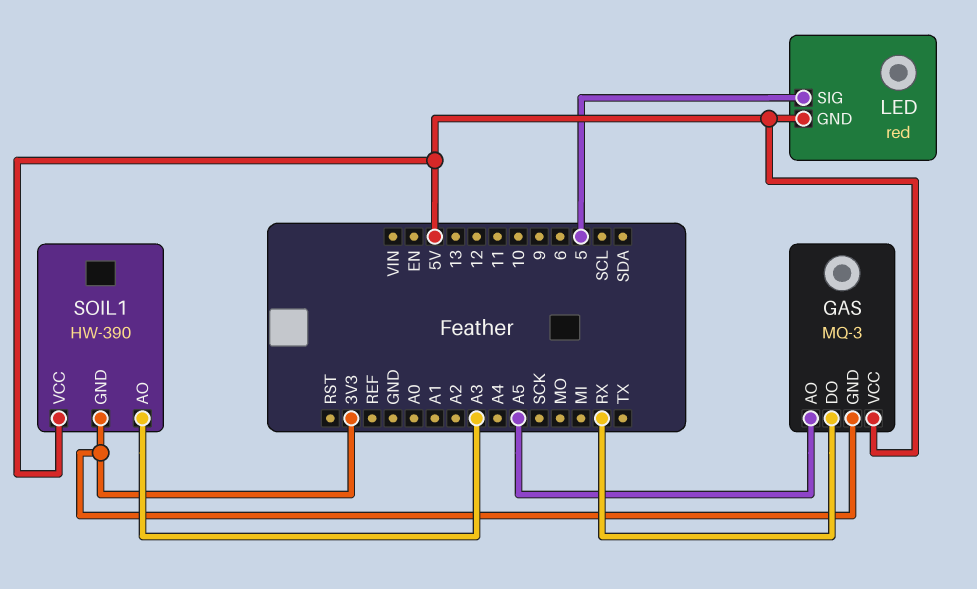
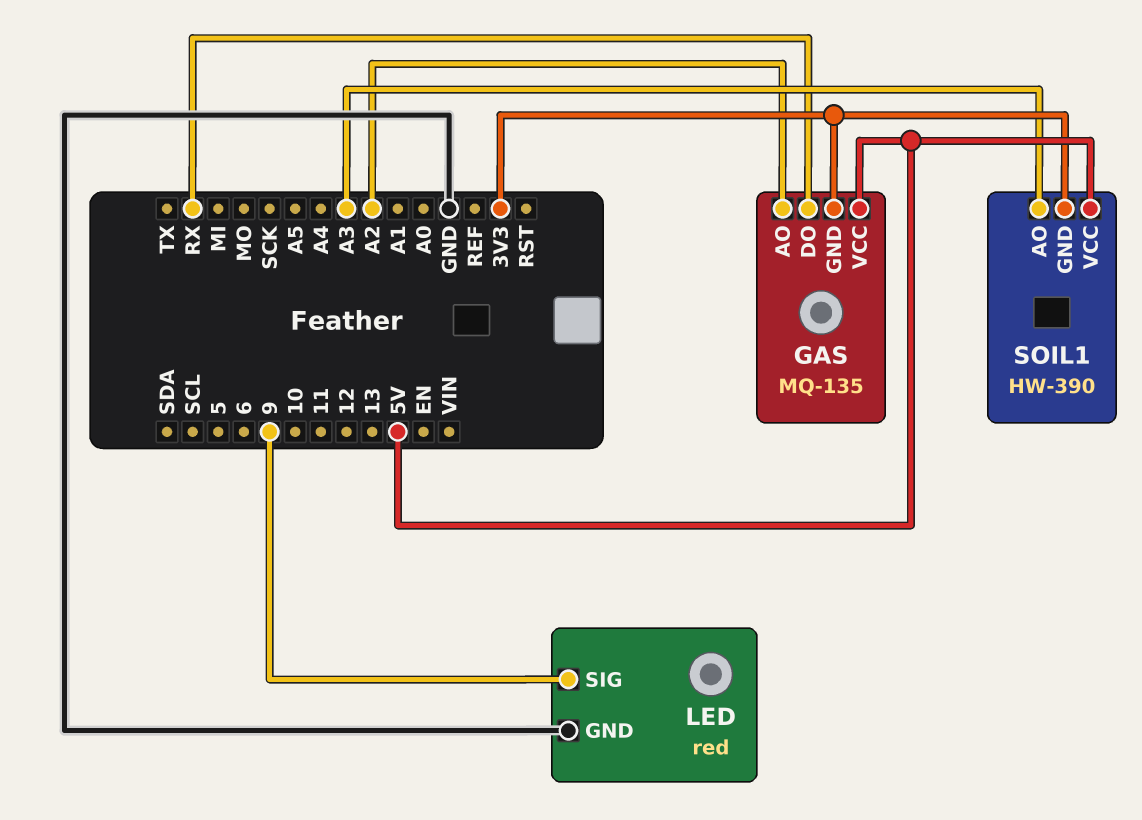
GAS: MQ-3 -> MQ-135
GAS pin AO: A5 -> A2
LED pin GND: 5V -> GND
LED pin SIG: 5 -> 9

